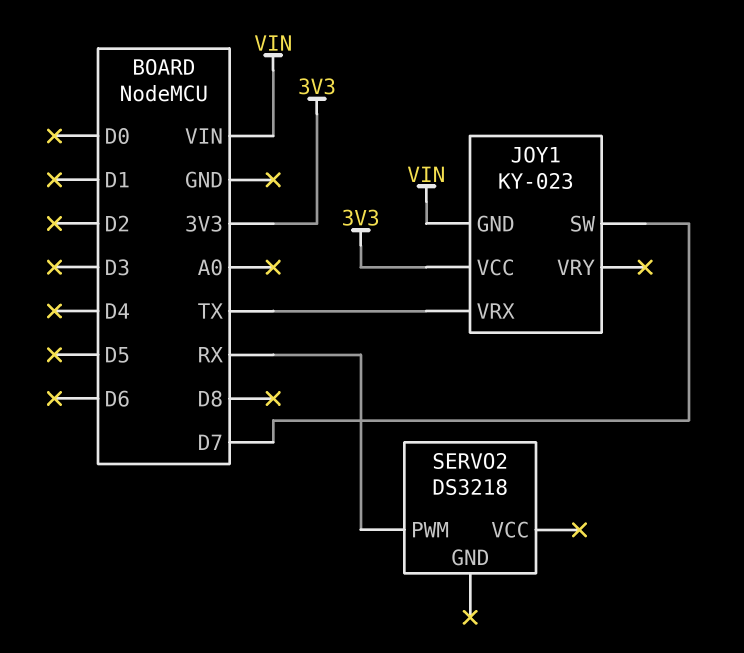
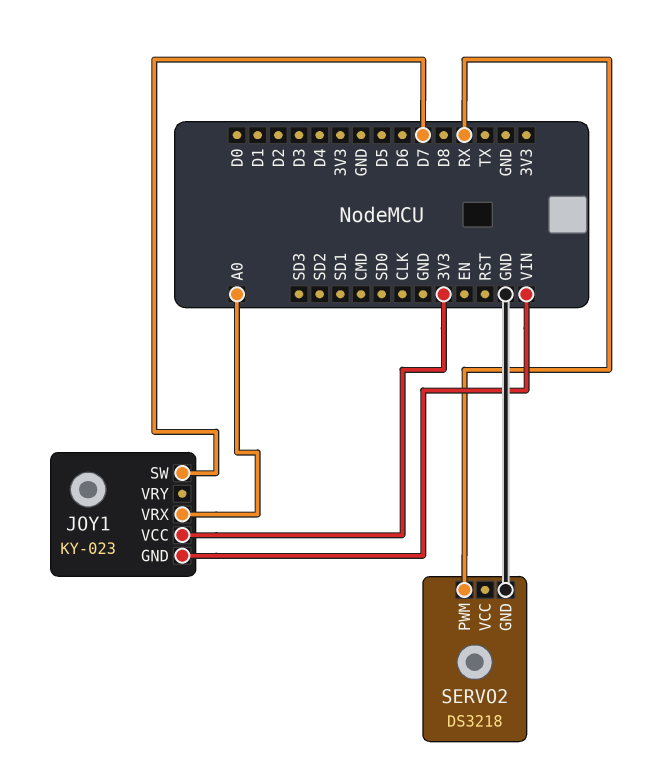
JOY1 pin VRX: TX -> A0
SERVO2 pin GND: none -> GND

